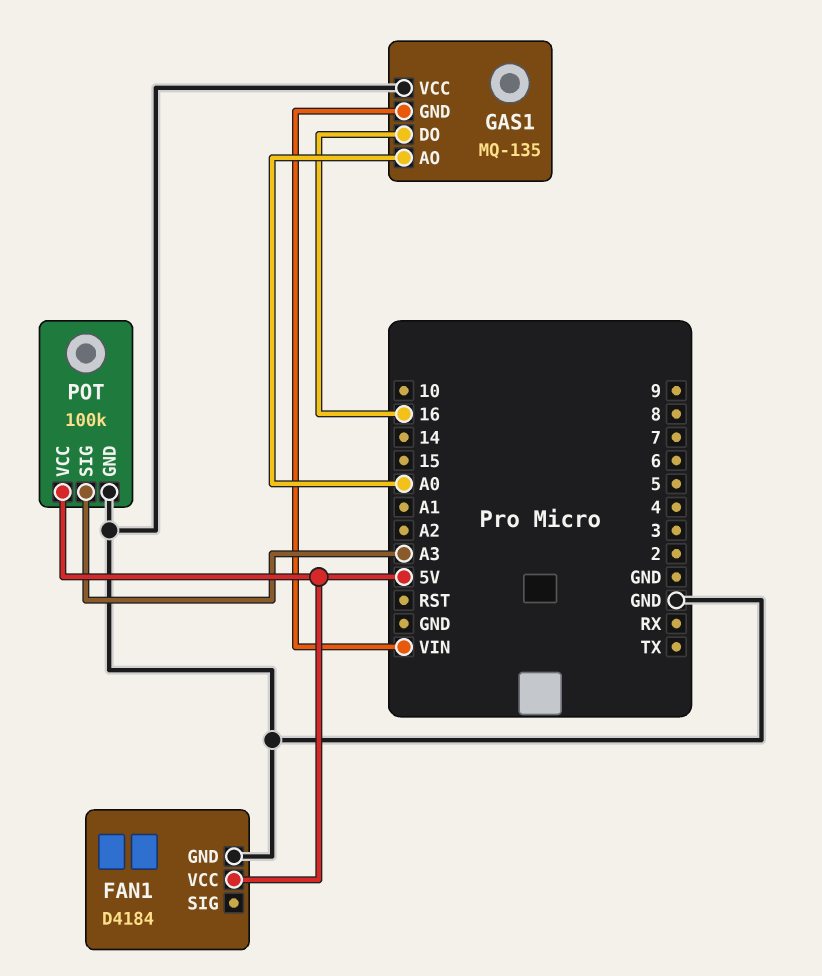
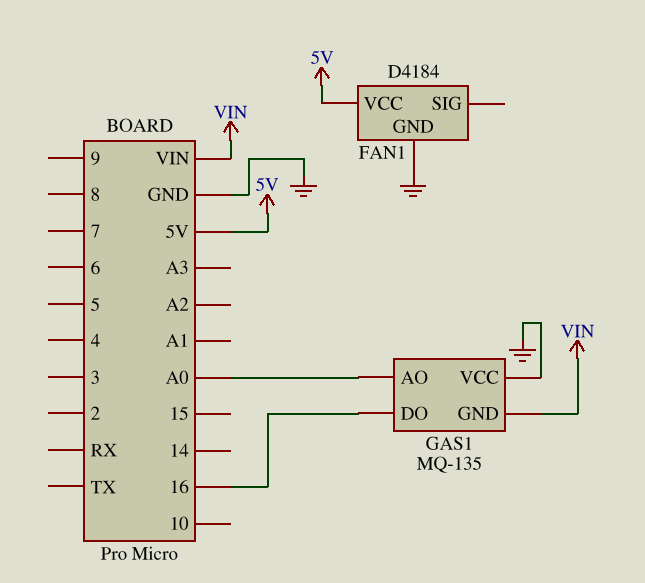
POT: 100k -> none
POT pin GND: GND -> none
POT pin SIG: A3 -> none
POT pin VCC: 5V -> none

